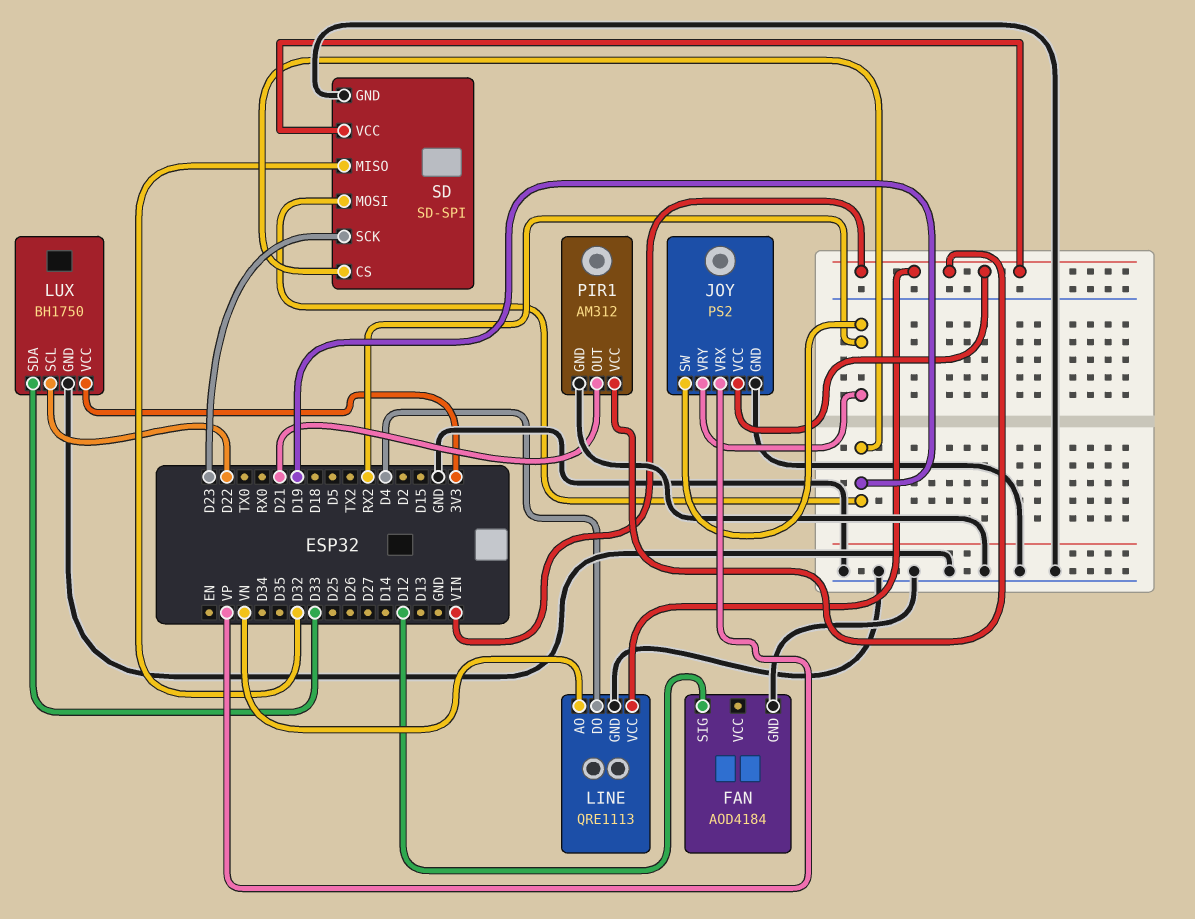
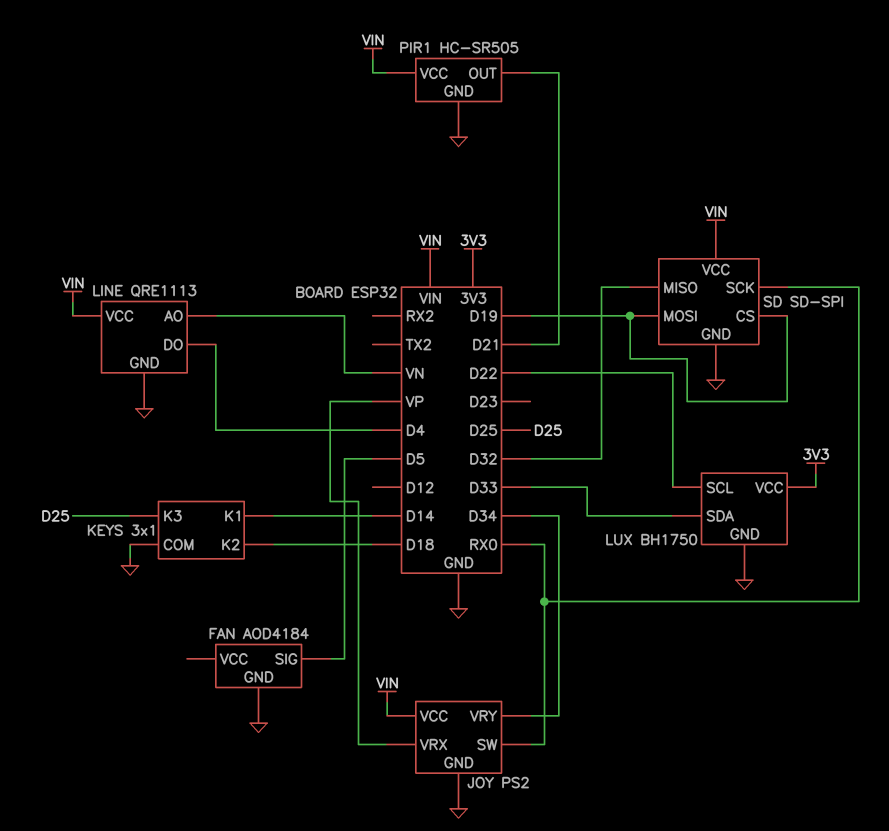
FAN pin SIG: D12 -> D5
JOY pin SW: RX2 -> RX0
JOY pin VRY: RX2 -> D34
KEYS: none -> 3x1
KEYS pin COM: none -> GND
KEYS pin K1: none -> D14
KEYS pin K2: none -> D18
KEYS pin K3: none -> D25
PIR1: AM312 -> HC-SR505
SD pin SCK: D23 -> RX0

